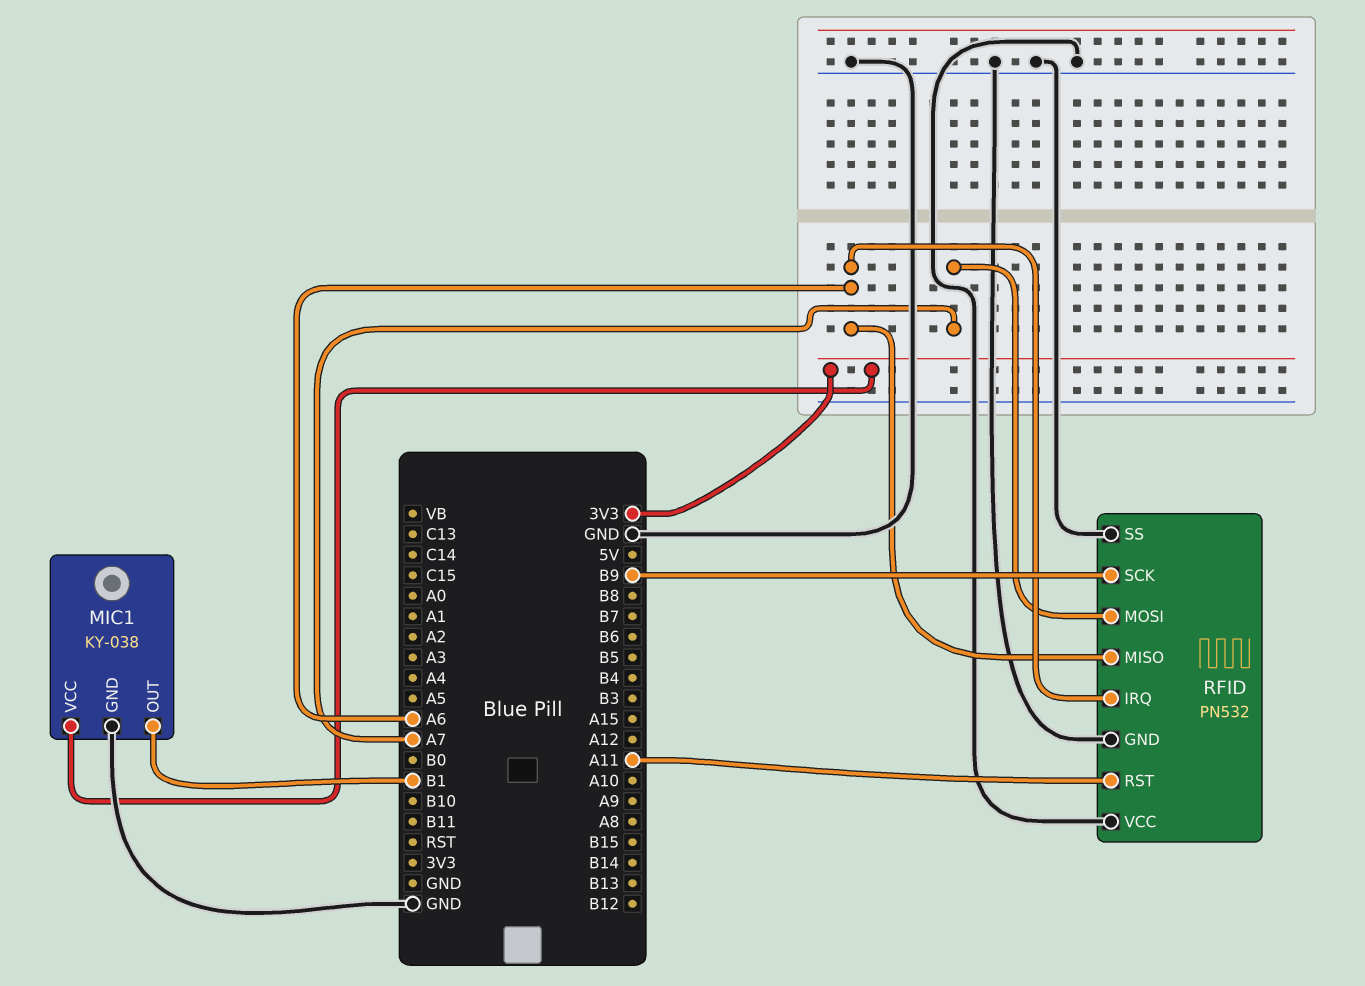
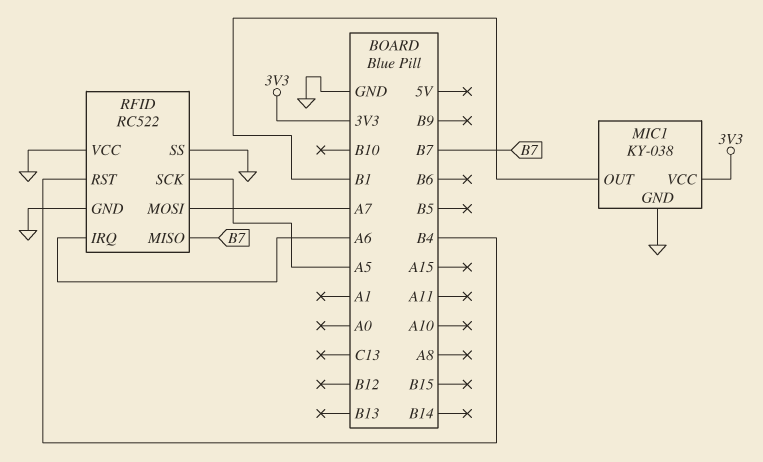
RFID: PN532 -> RC522
RFID pin MISO: A6 -> B7
RFID pin RST: A11 -> B4
RFID pin SCK: B9 -> A5

